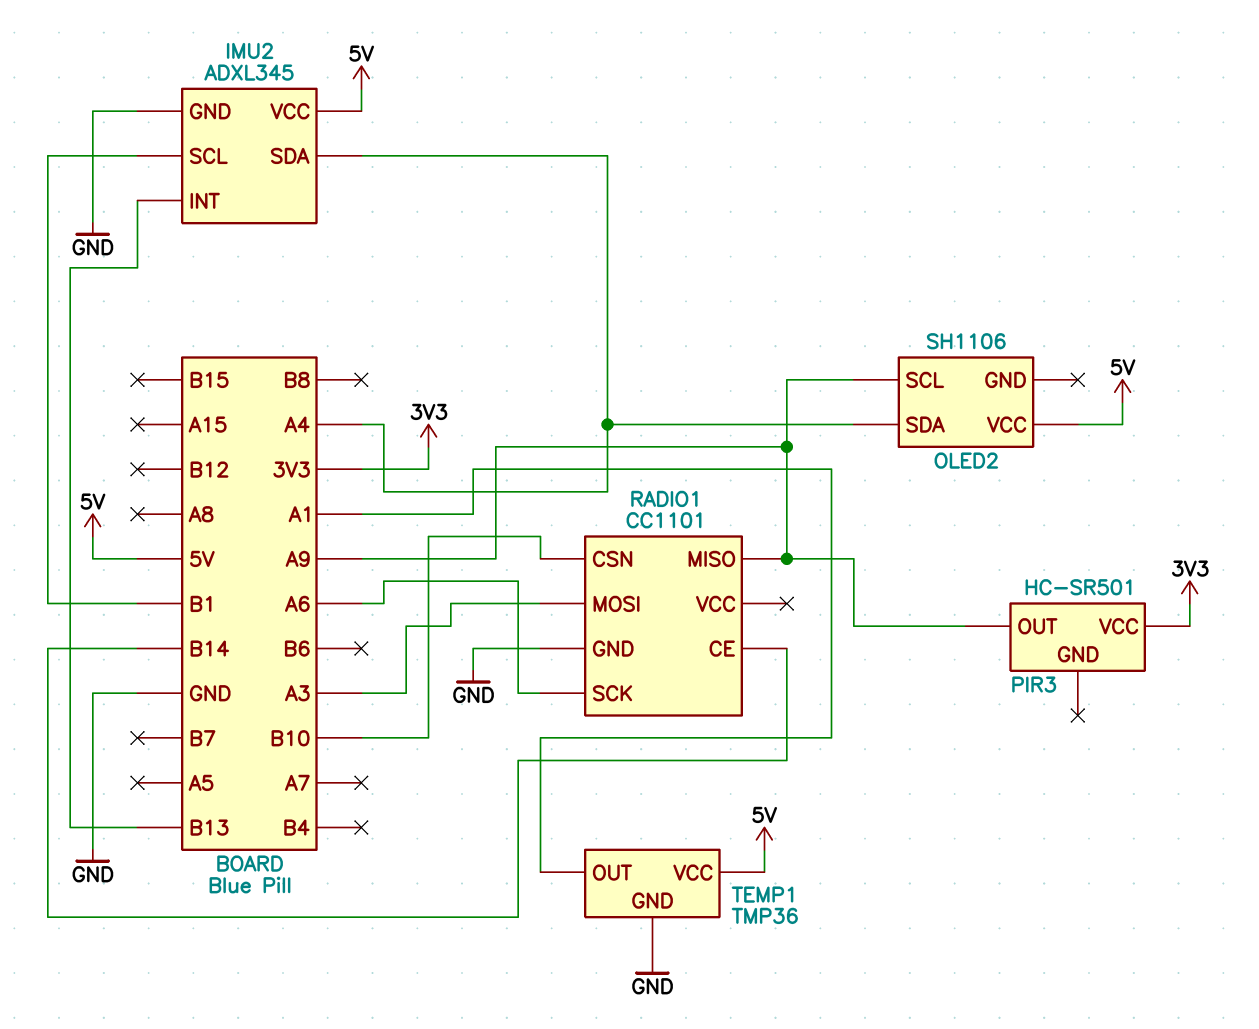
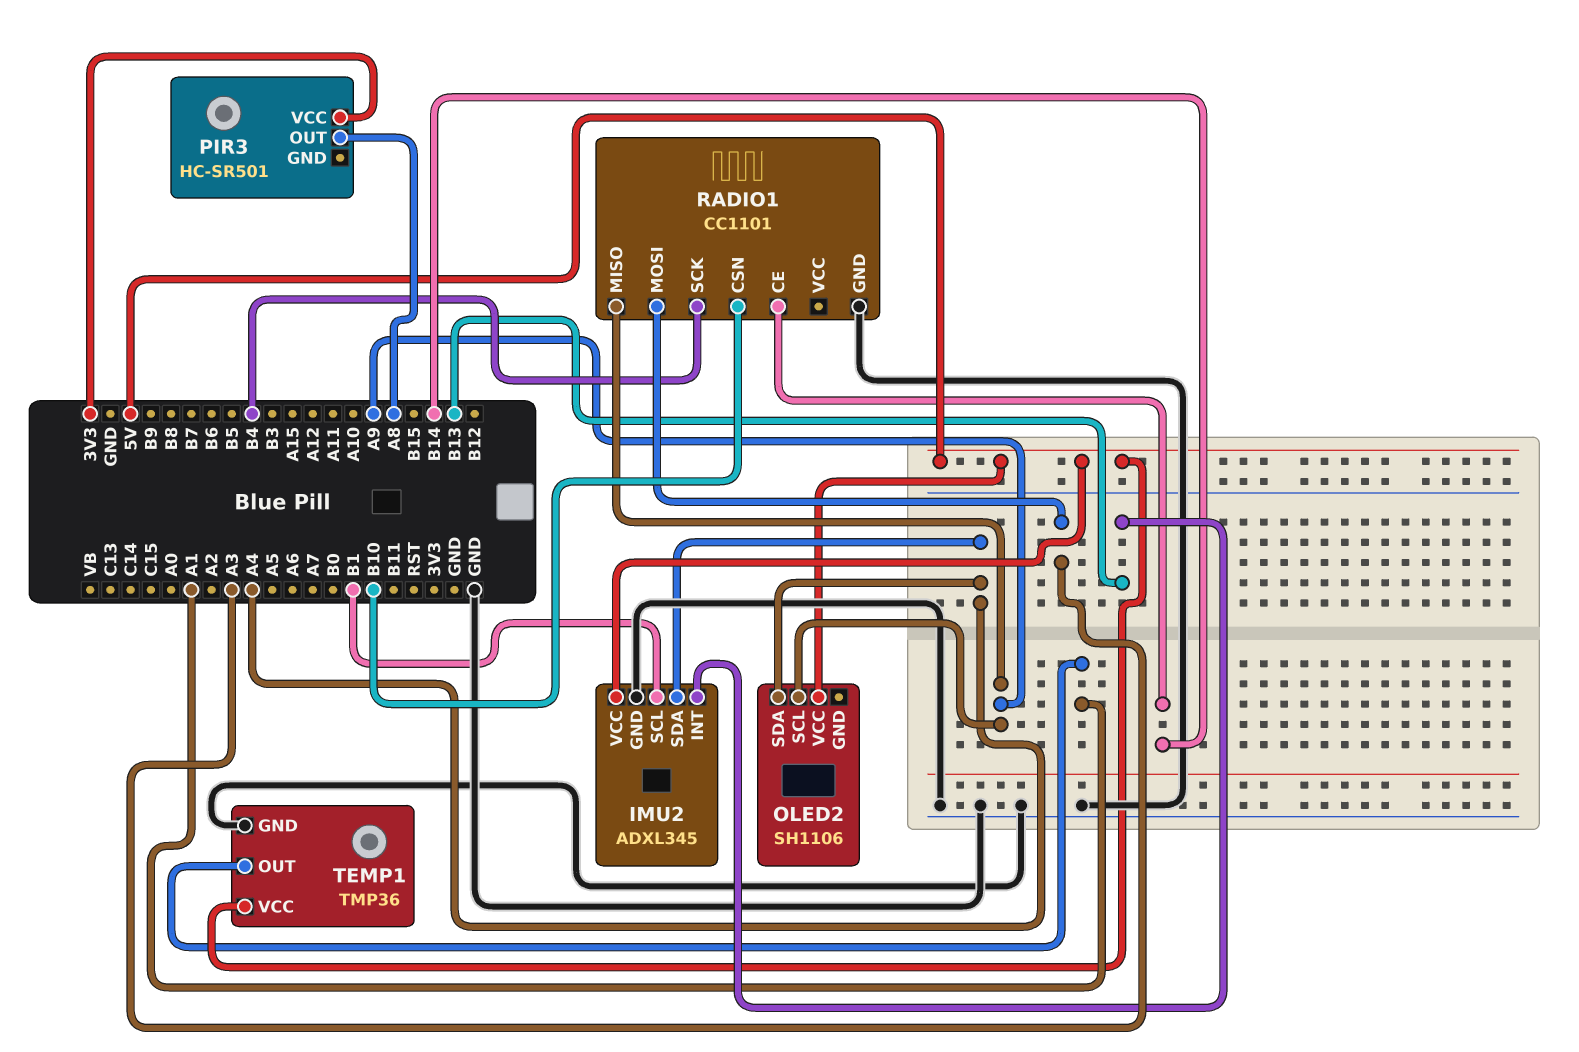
PIR3 pin OUT: A9 -> A8
RADIO1 pin SCK: A6 -> B4

